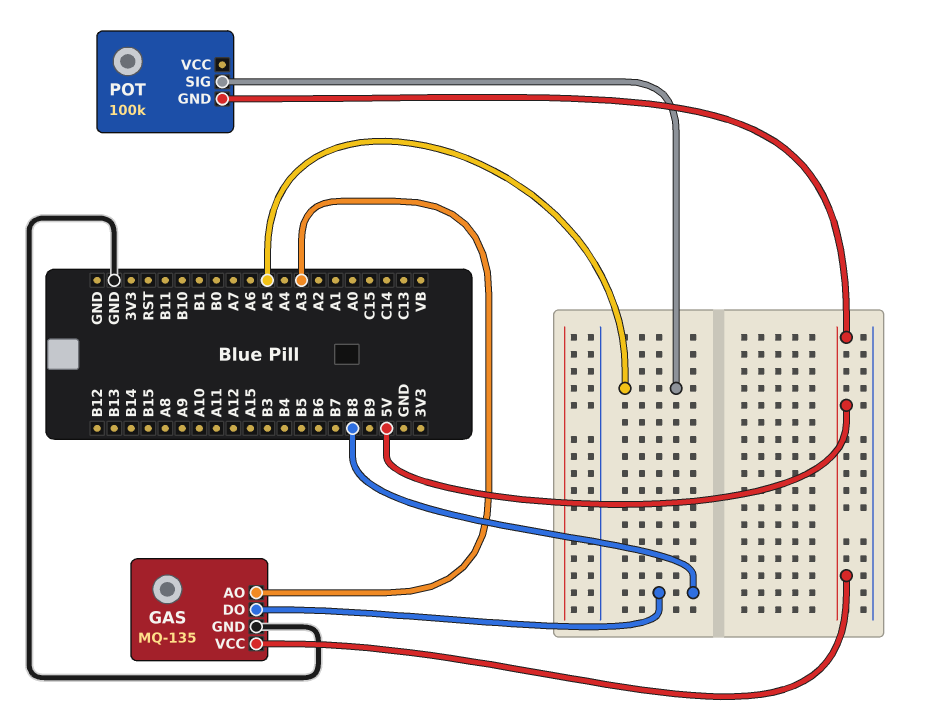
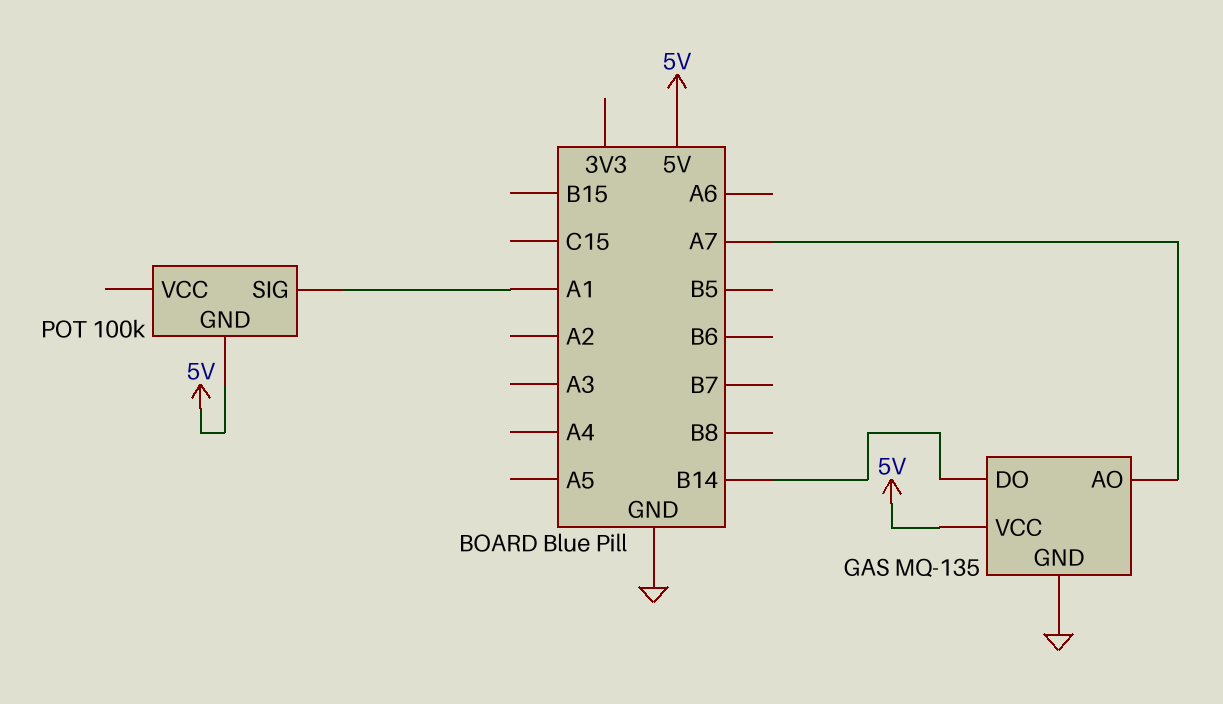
GAS pin AO: A3 -> A7
GAS pin DO: B8 -> B14
POT pin SIG: A5 -> A1

